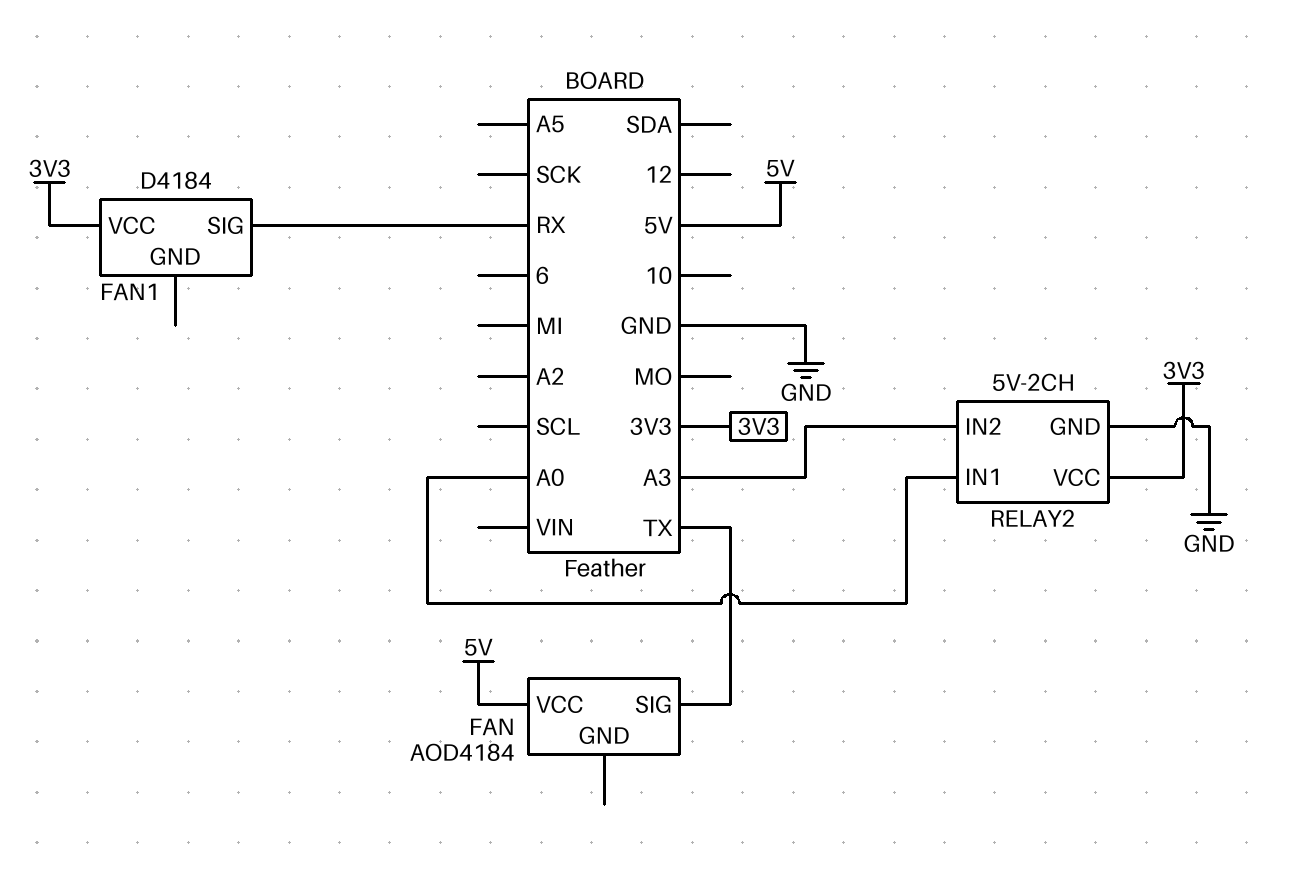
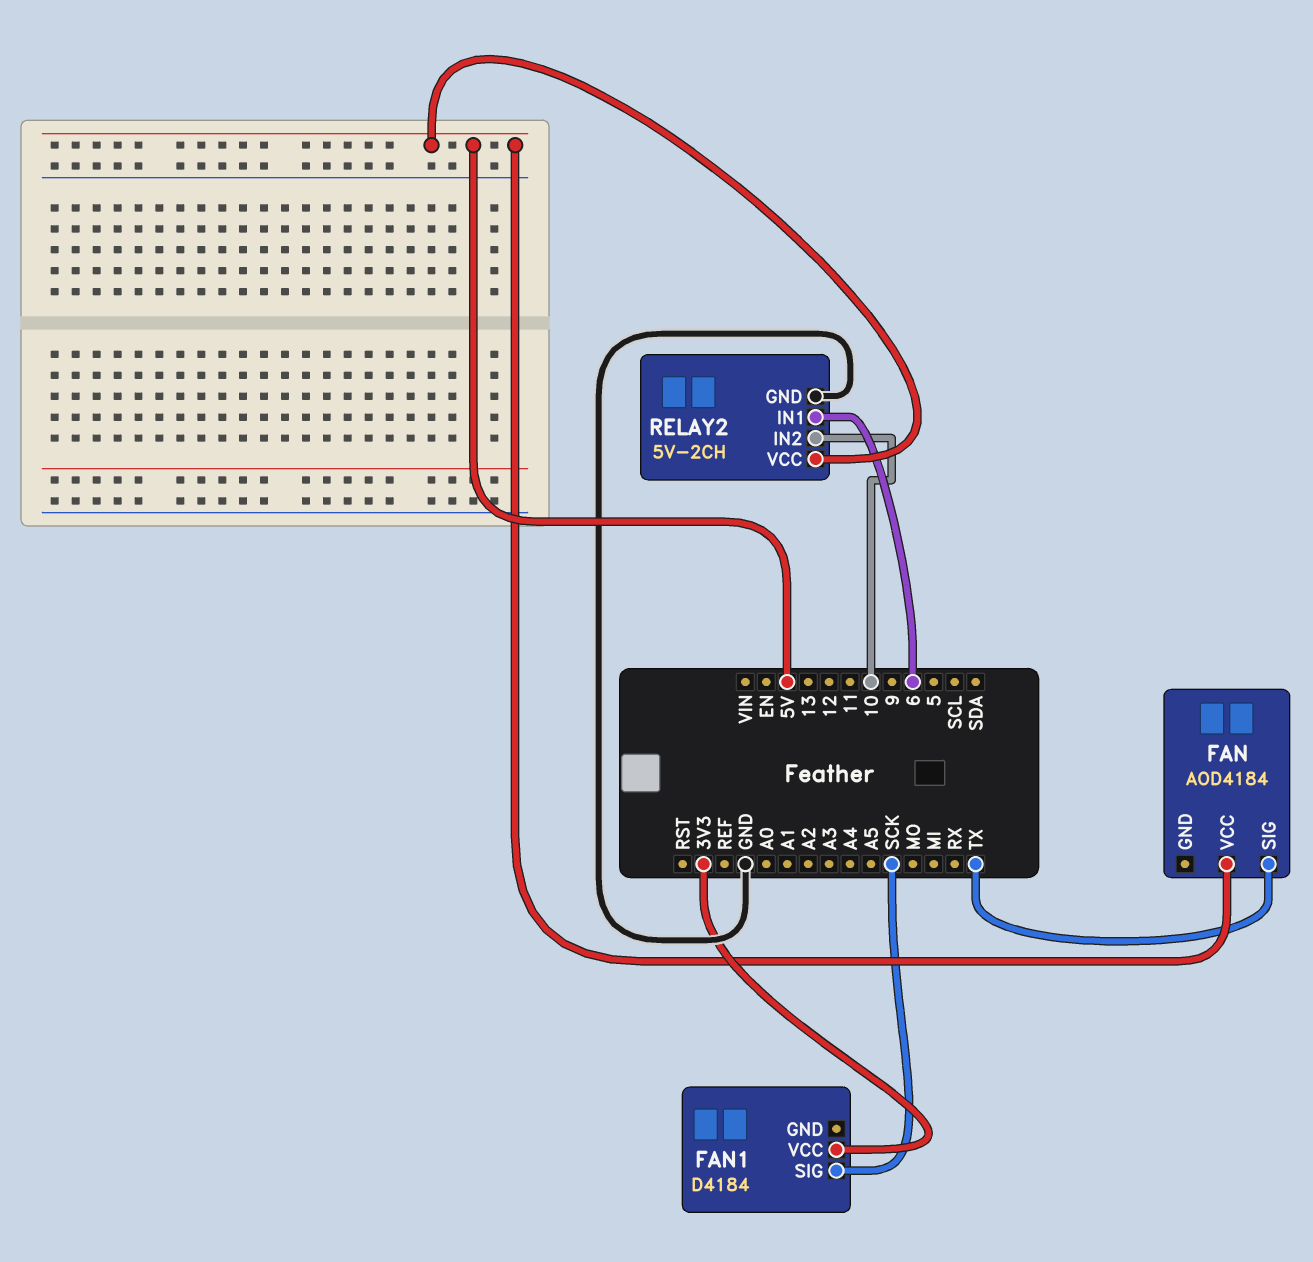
FAN1 pin SIG: RX -> SCK
RELAY2 pin IN1: A0 -> 6
RELAY2 pin IN2: A3 -> 10
RELAY2 pin VCC: 3V3 -> 5V

